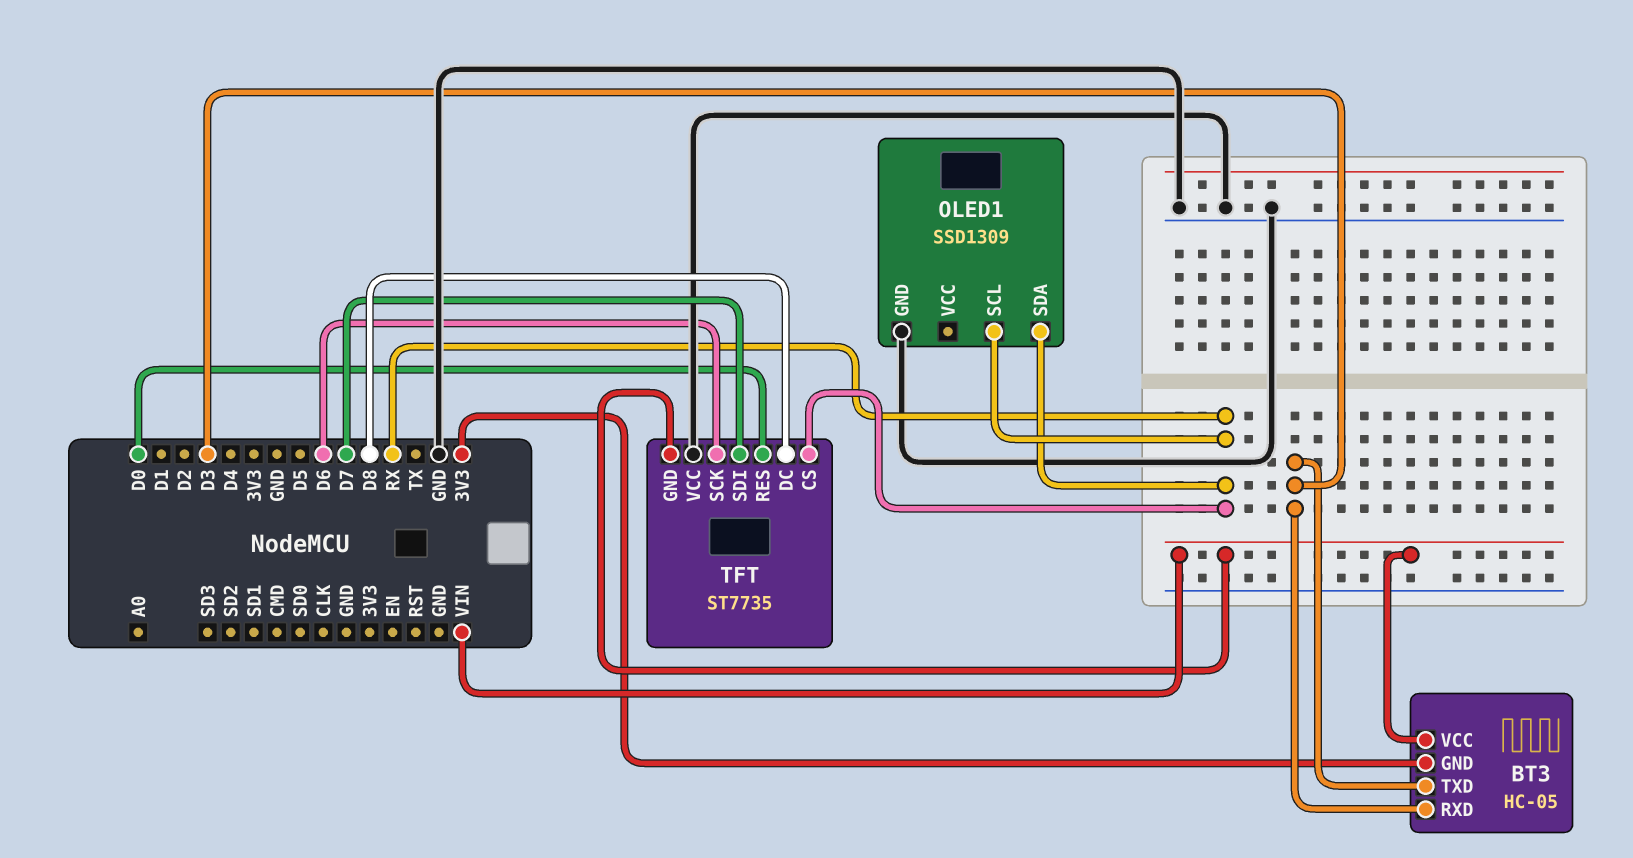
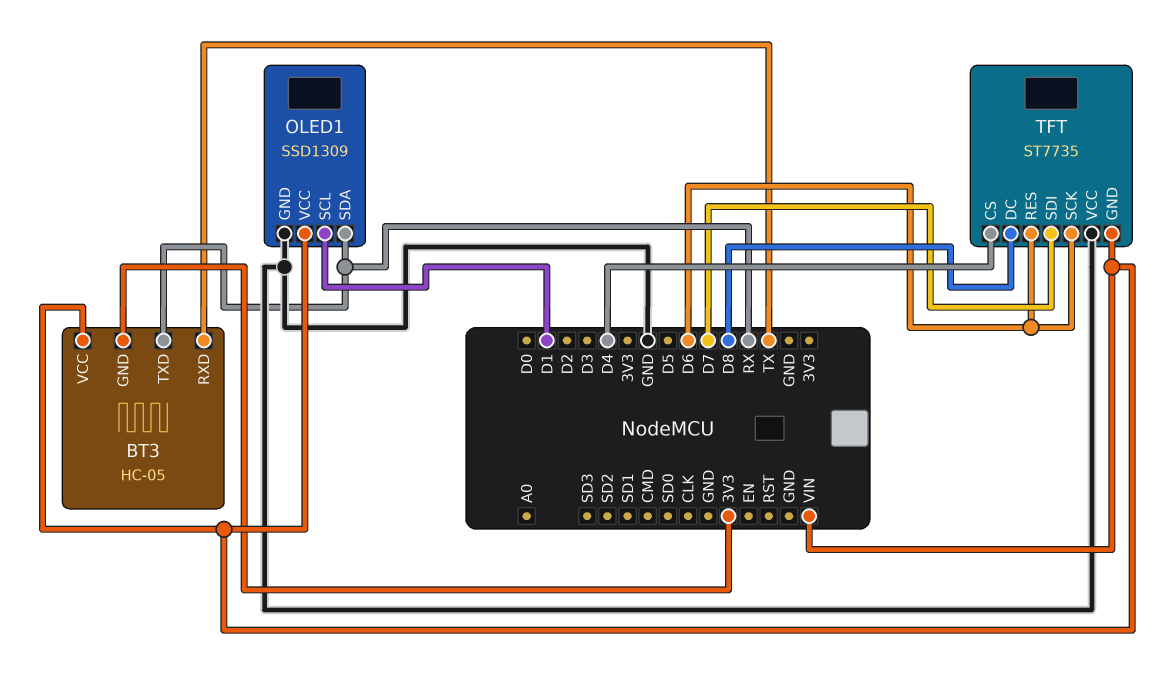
BT3 pin RXD: D3 -> TX
BT3 pin TXD: D3 -> RX
OLED1 pin SCL: RX -> D1
OLED1 pin VCC: none -> VIN
TFT pin CS: RX -> D4
TFT pin RES: D0 -> D6

